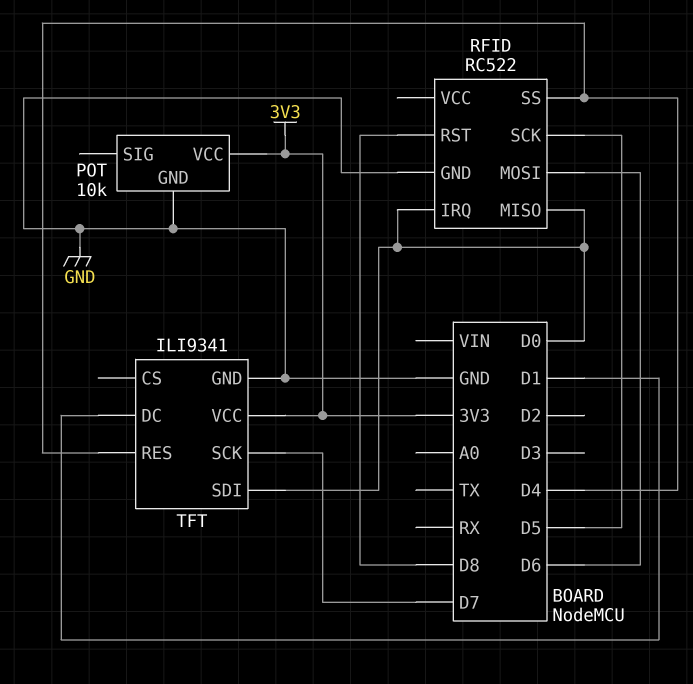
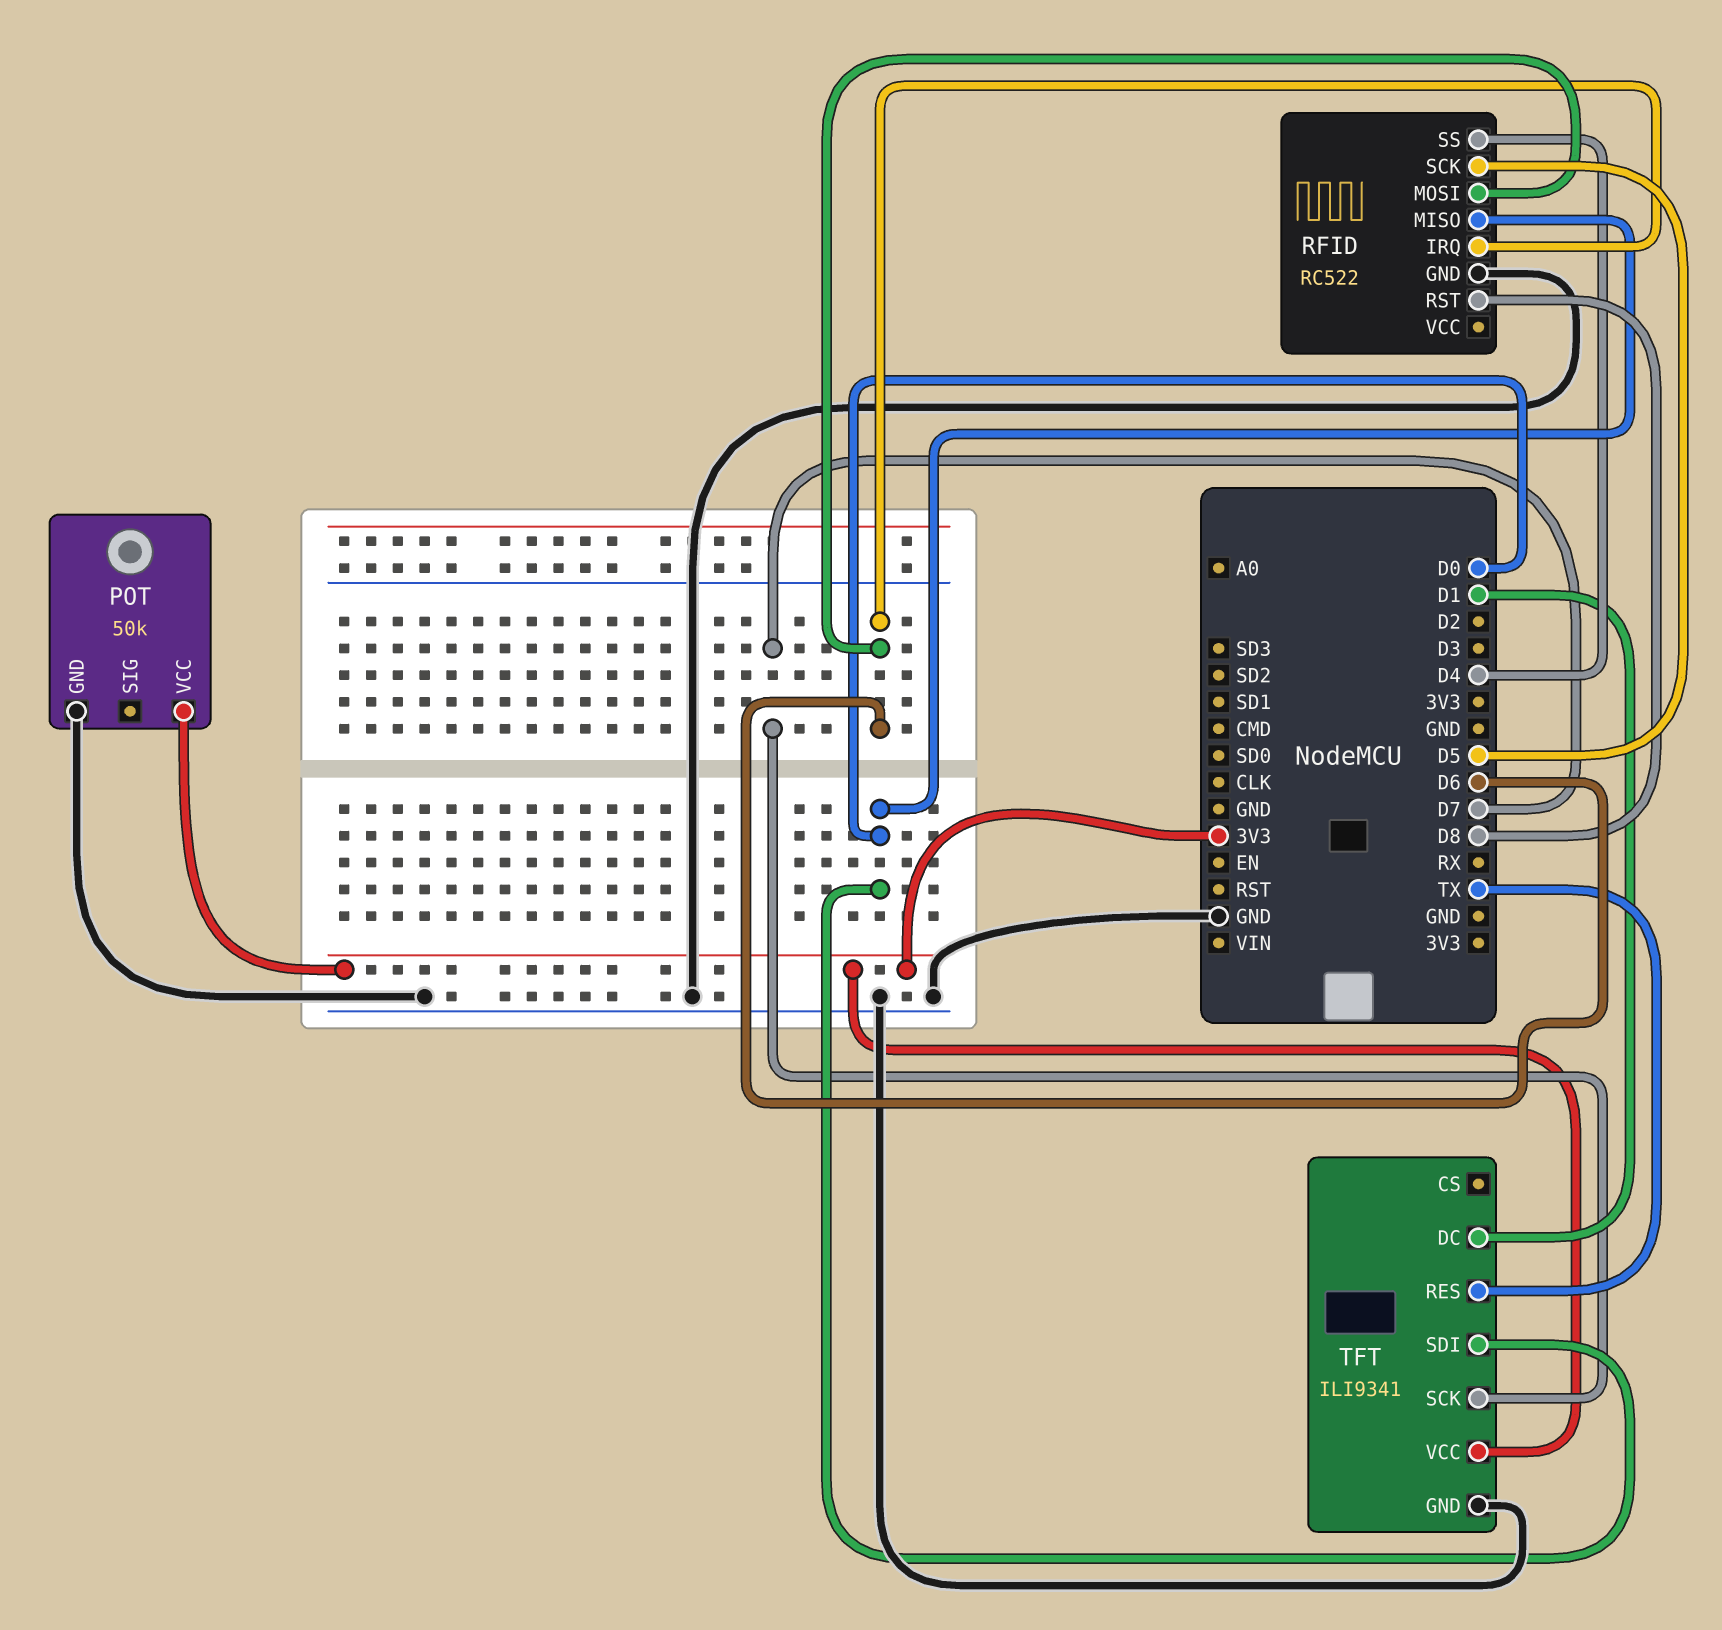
POT: 10k -> 50k
RFID pin IRQ: D0 -> D6
TFT pin RES: D4 -> TX

